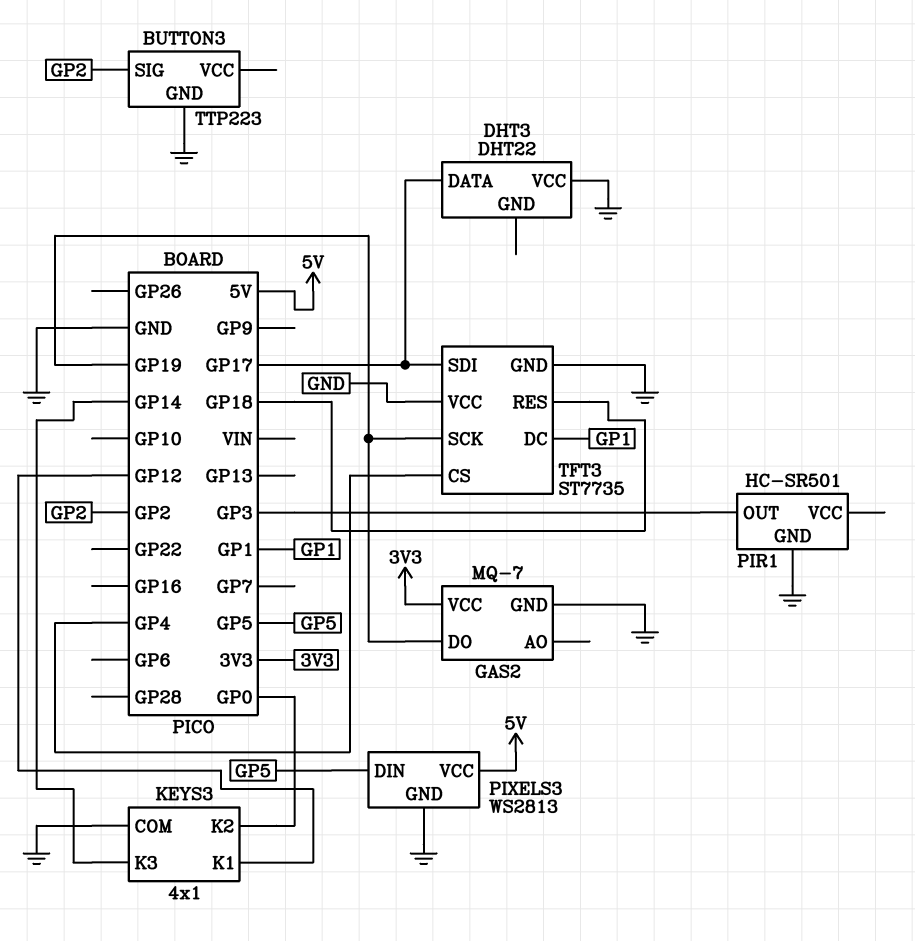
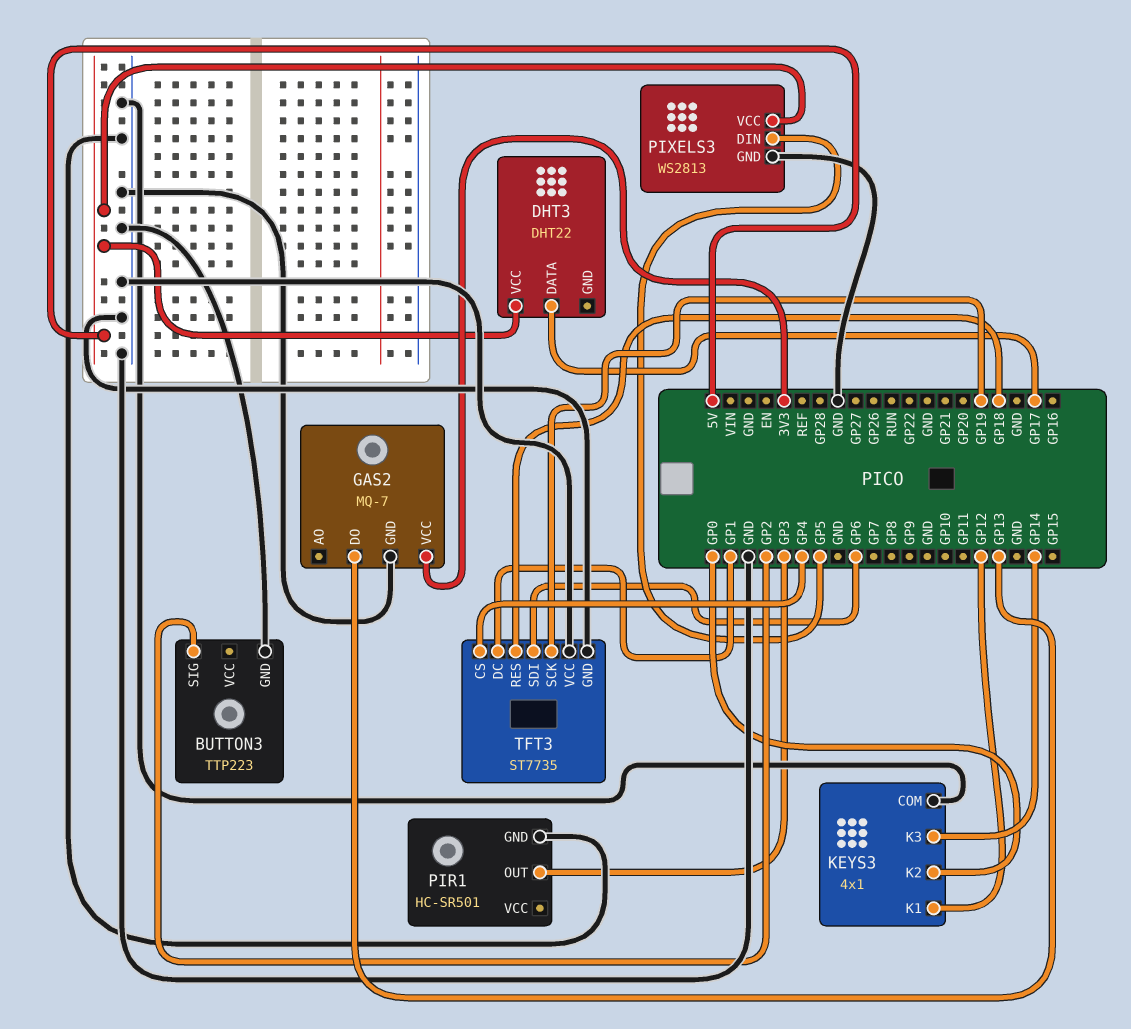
DHT3 pin VCC: GND -> 5V
GAS2 pin DO: GP19 -> GP13
TFT3 pin SDI: GP17 -> GP6

